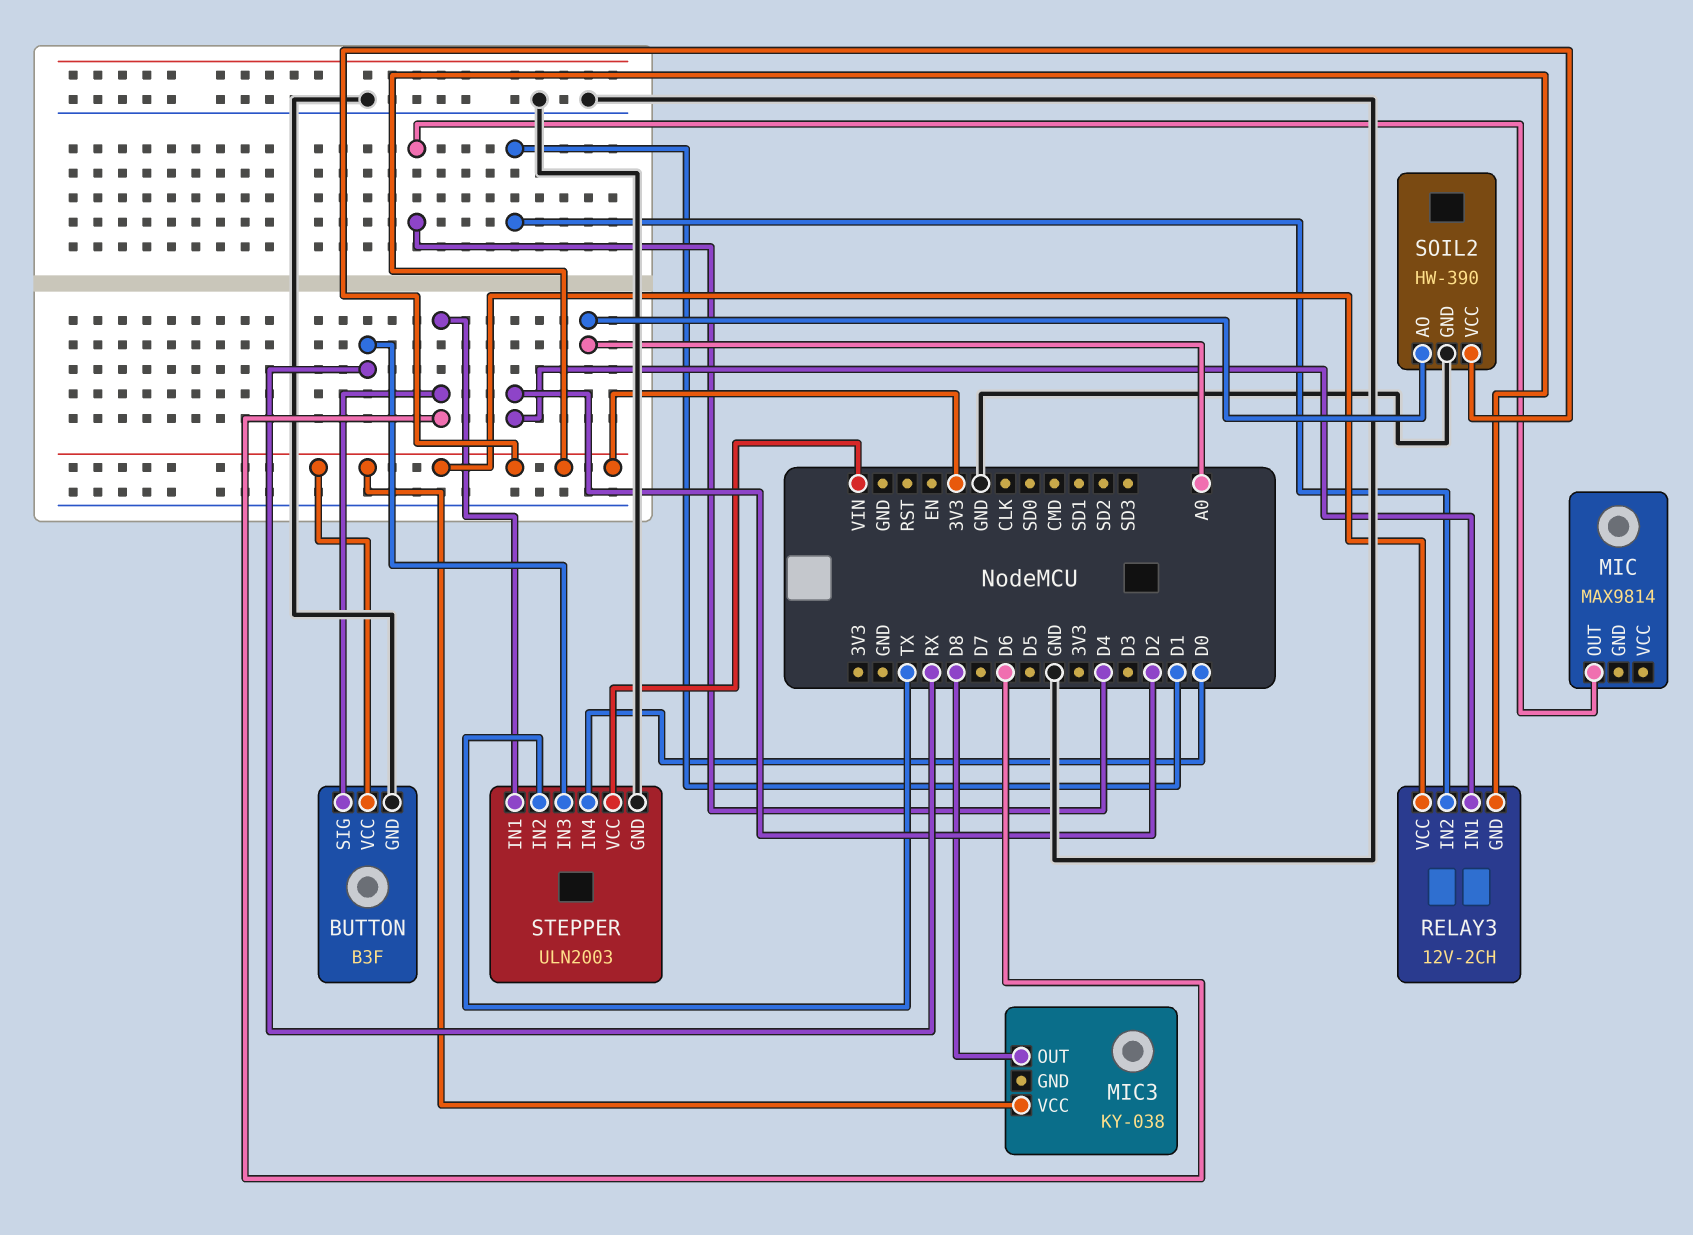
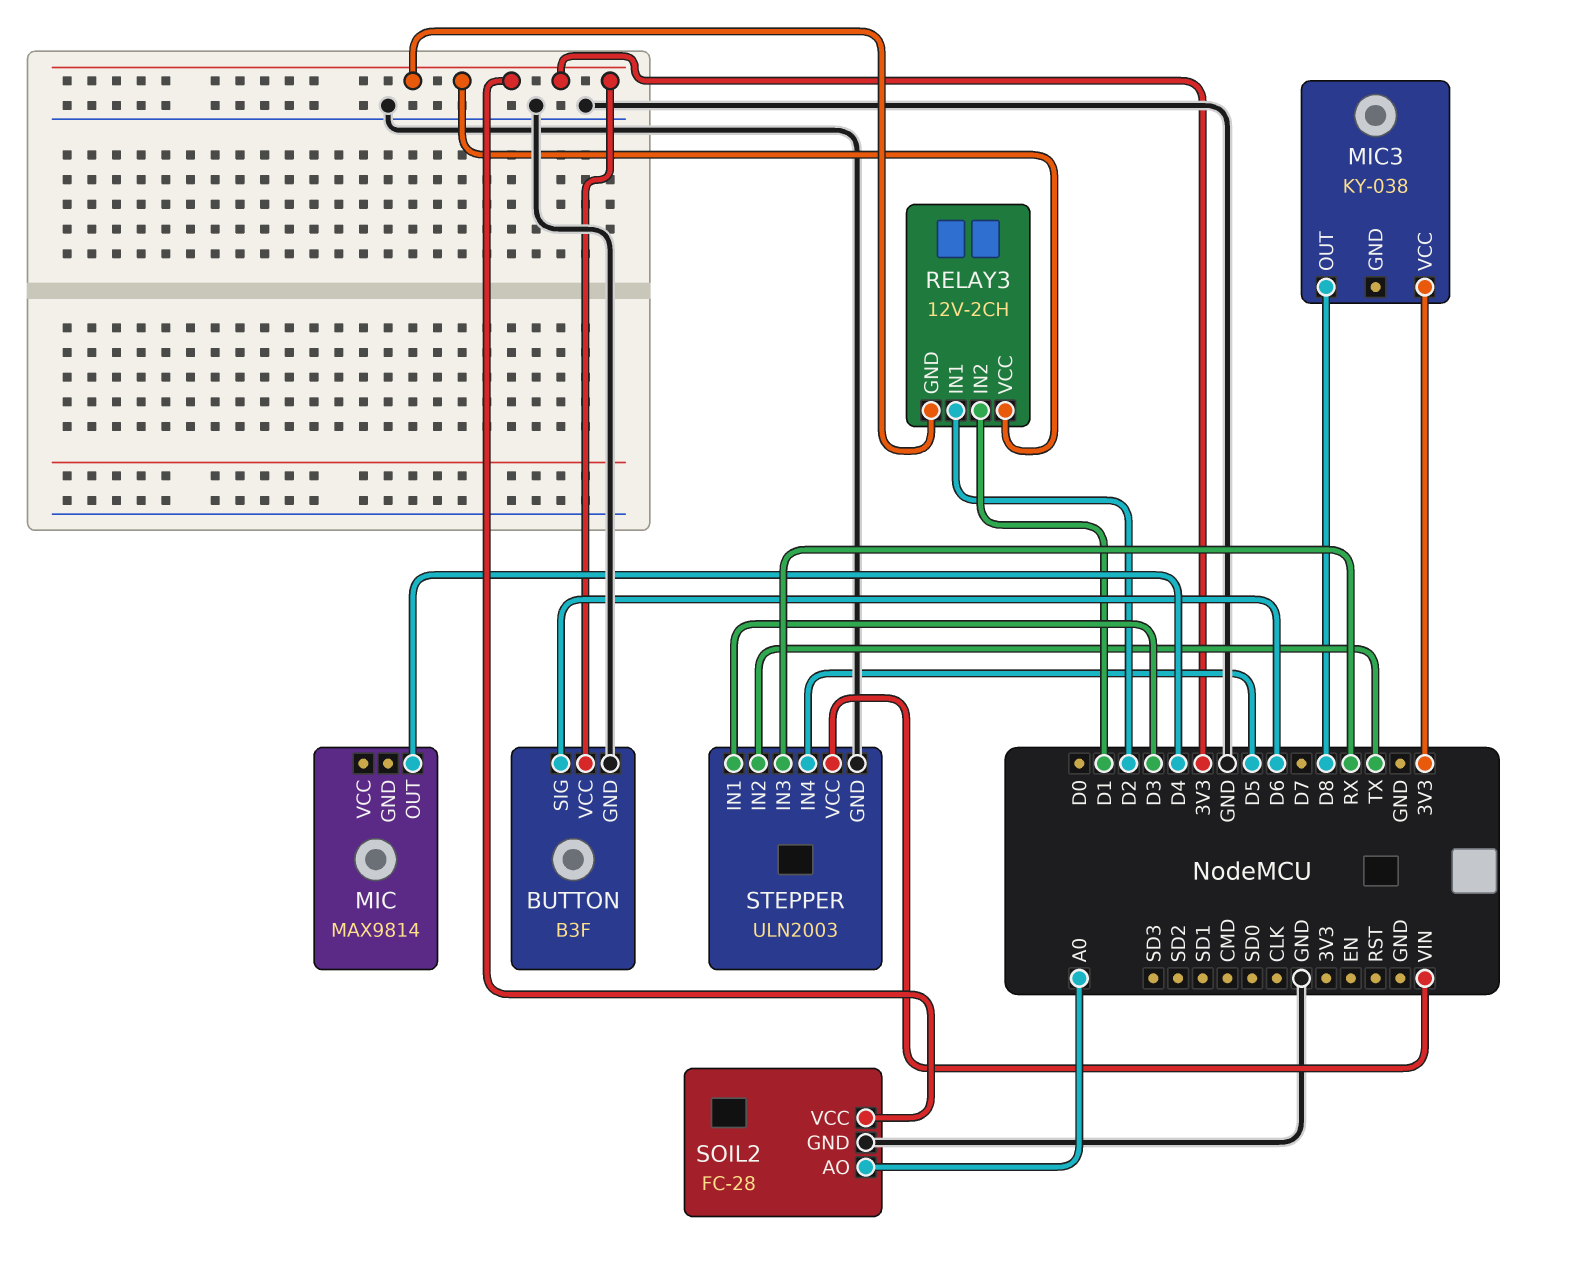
SOIL2: HW-390 -> FC-28
STEPPER pin IN1: D6 -> D3
STEPPER pin IN4: D0 -> D5

